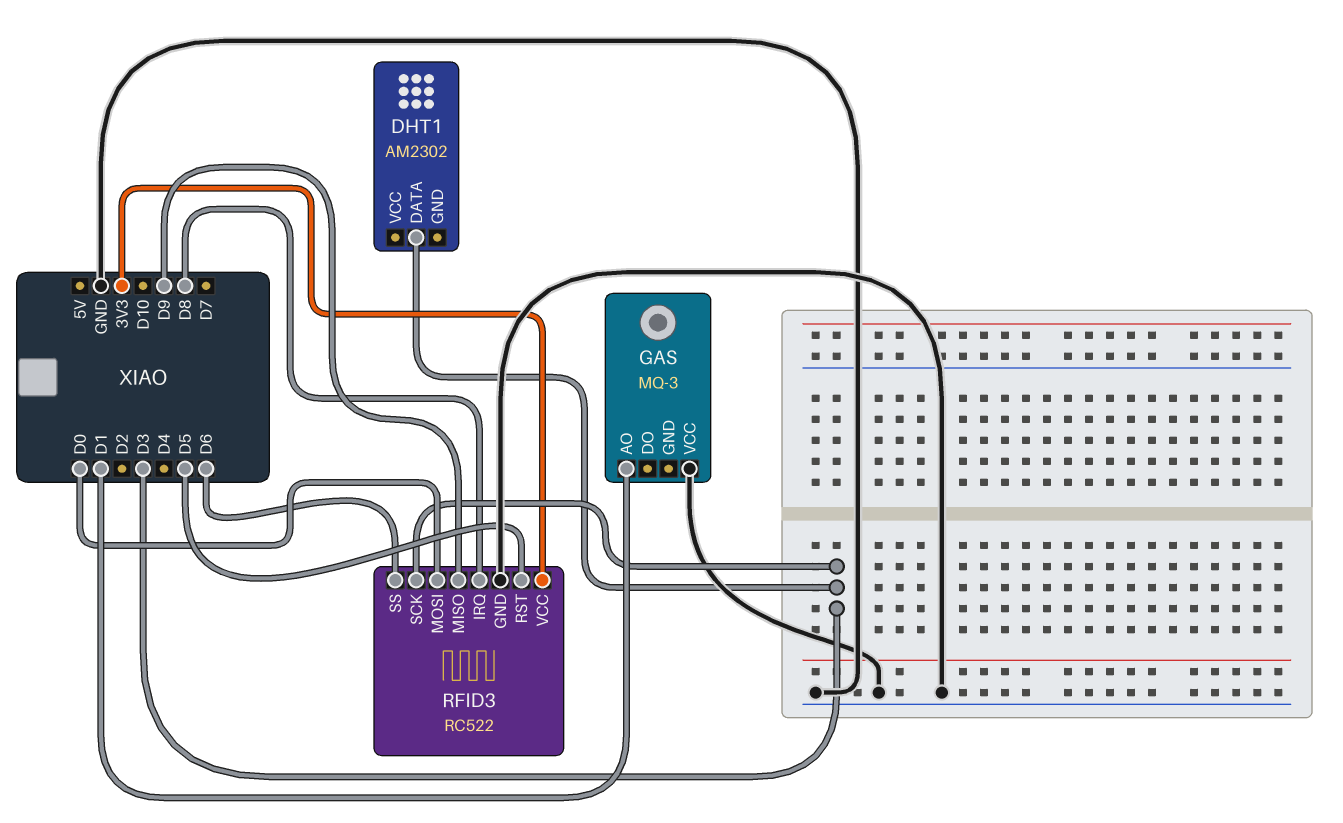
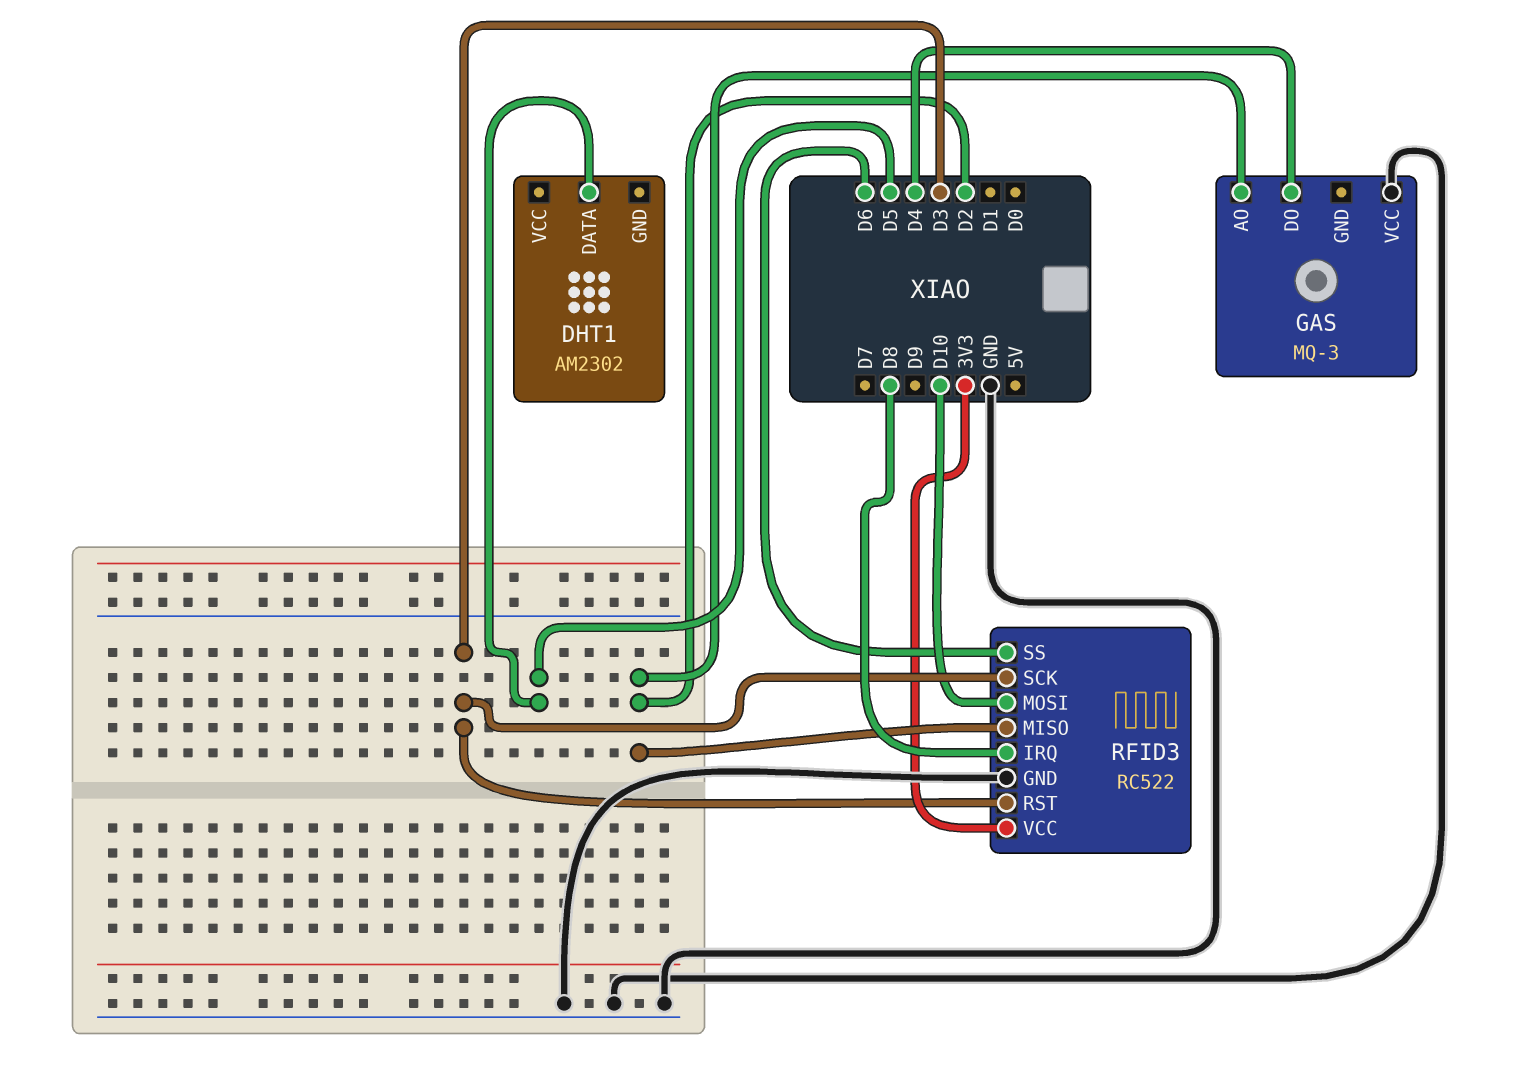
DHT1 pin DATA: D3 -> D5
GAS pin AO: D1 -> D2
GAS pin DO: none -> D4
RFID3 pin MISO: D9 -> D2
RFID3 pin MOSI: D0 -> D10
RFID3 pin RST: D5 -> D3

